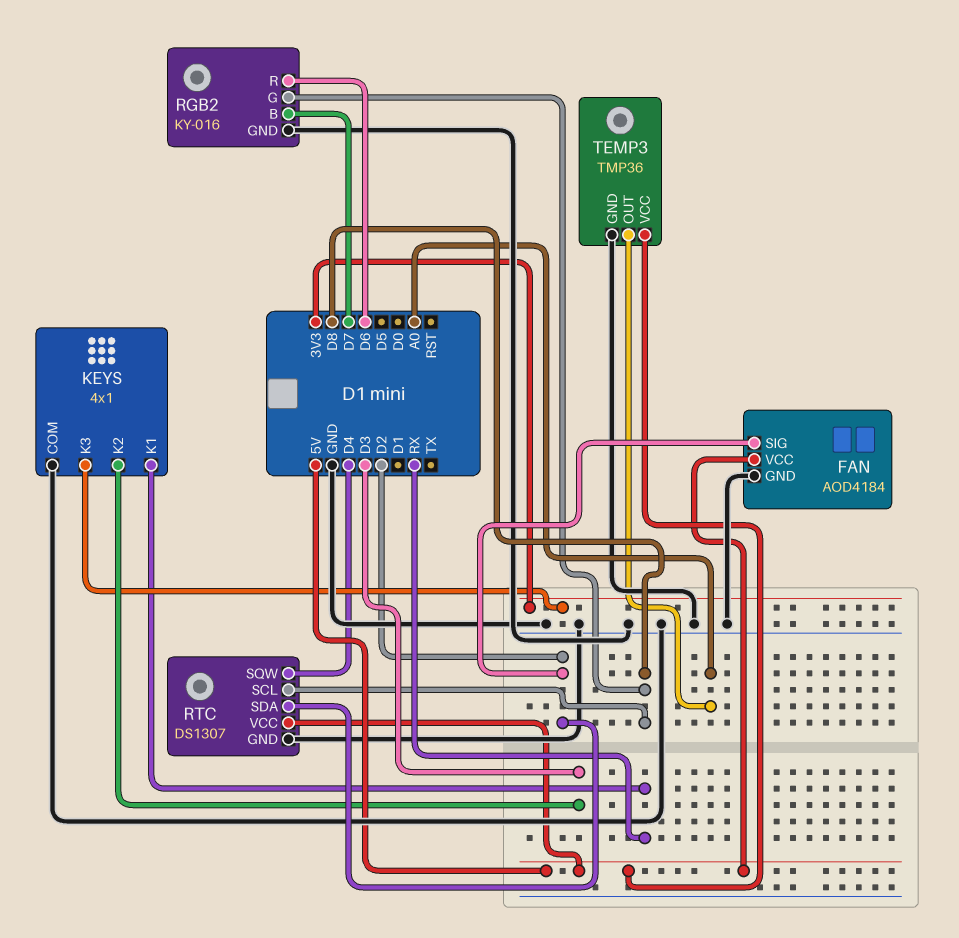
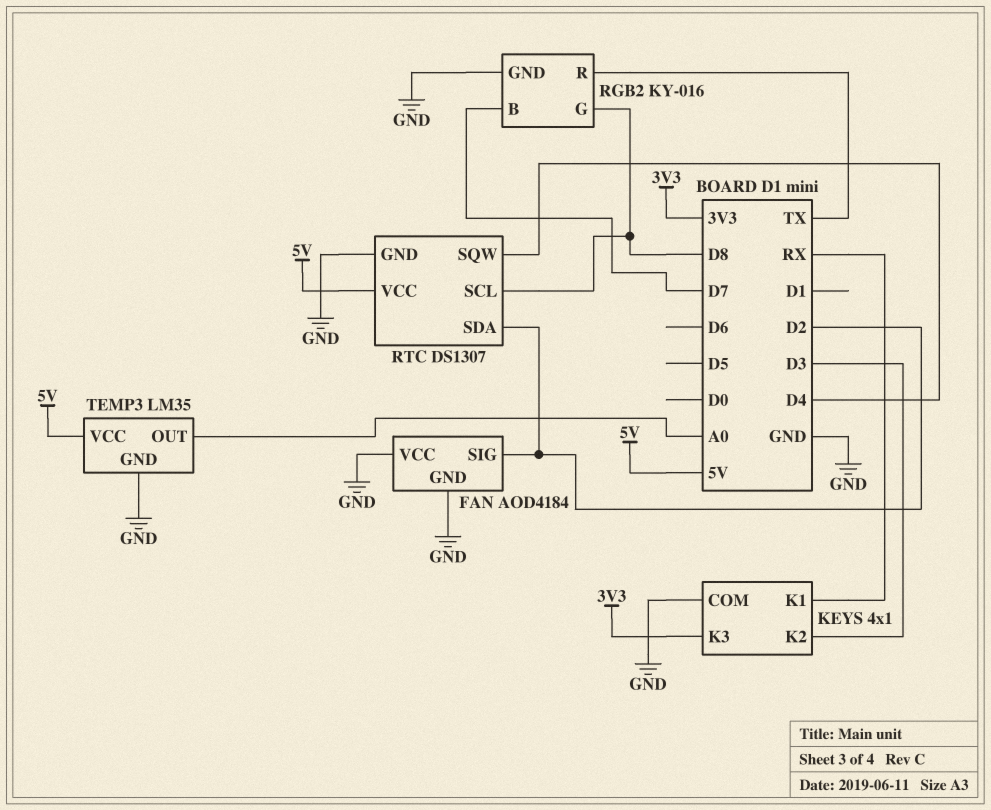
FAN pin VCC: 5V -> GND
RGB2 pin R: D6 -> TX
TEMP3: TMP36 -> LM35

